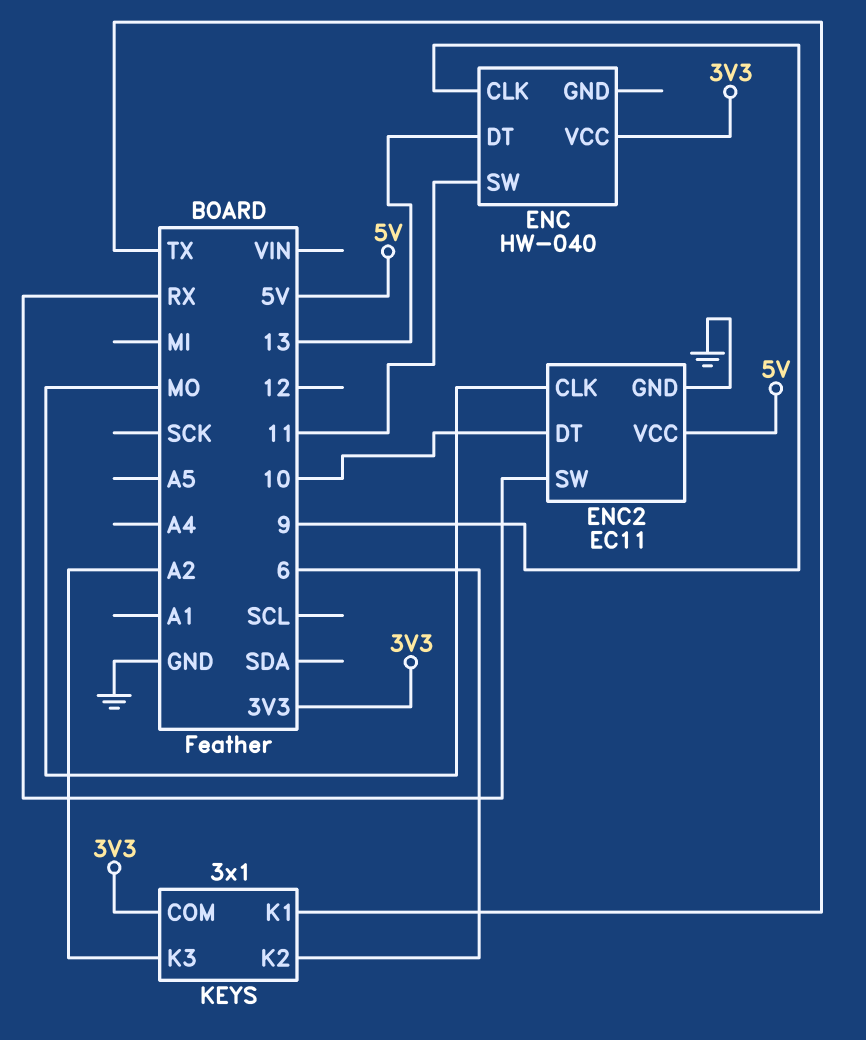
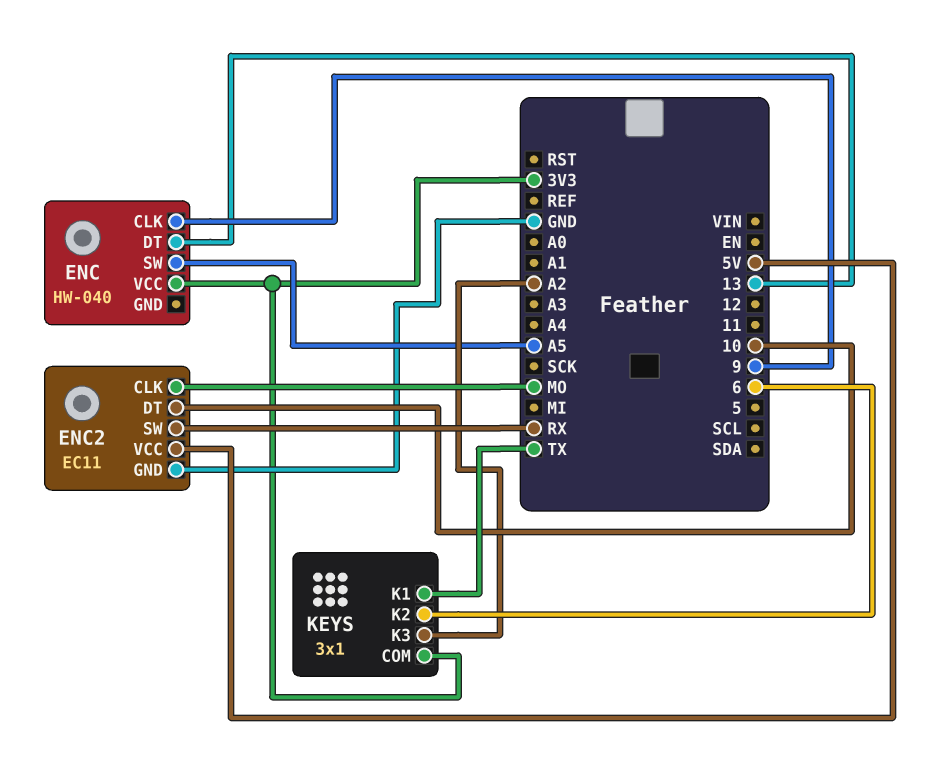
ENC pin SW: 11 -> A5

